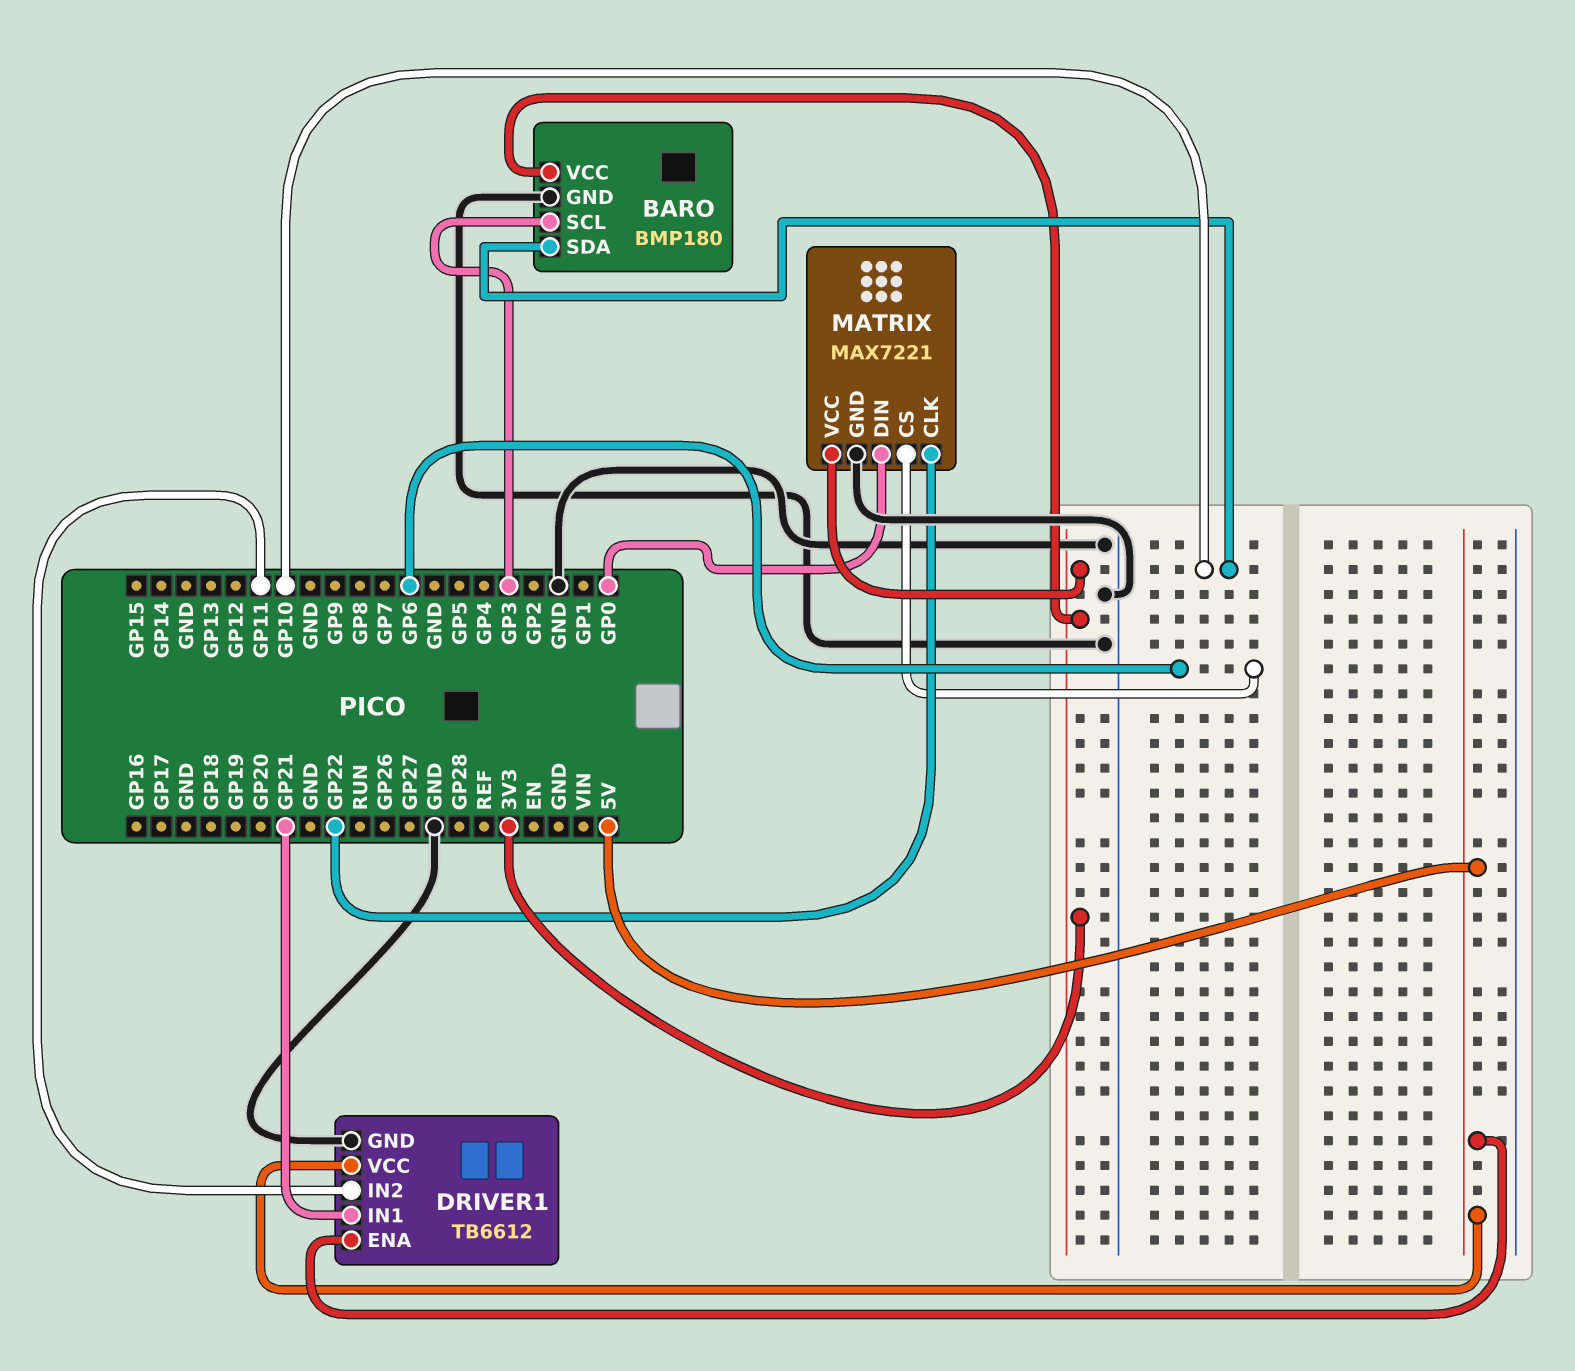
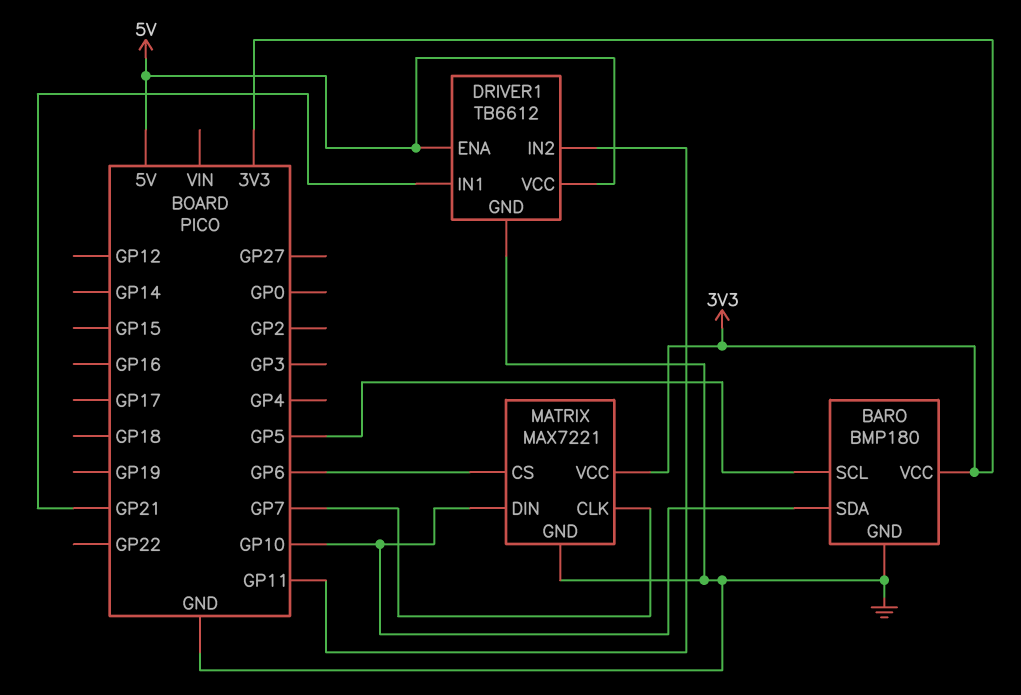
BARO pin SCL: GP3 -> GP5
MATRIX pin CLK: GP22 -> GP7
MATRIX pin DIN: GP0 -> GP10

